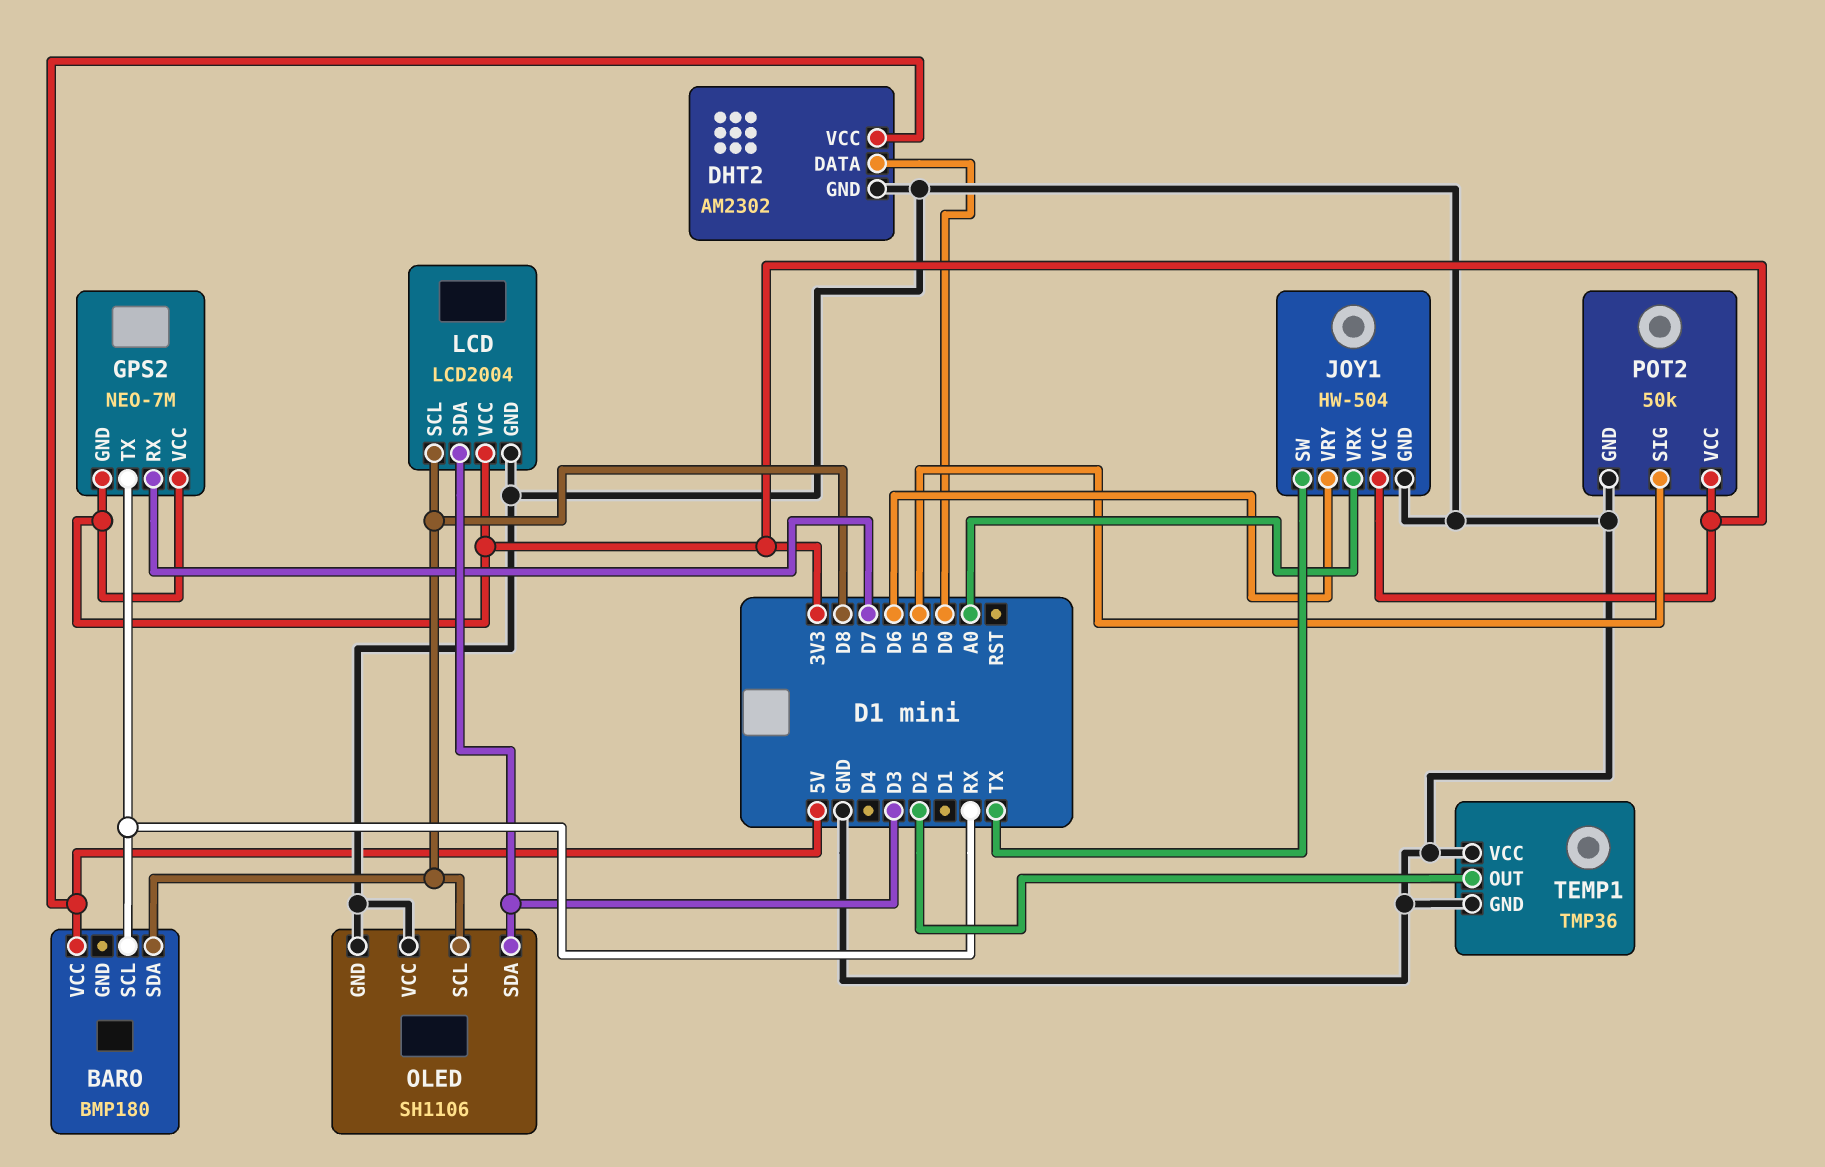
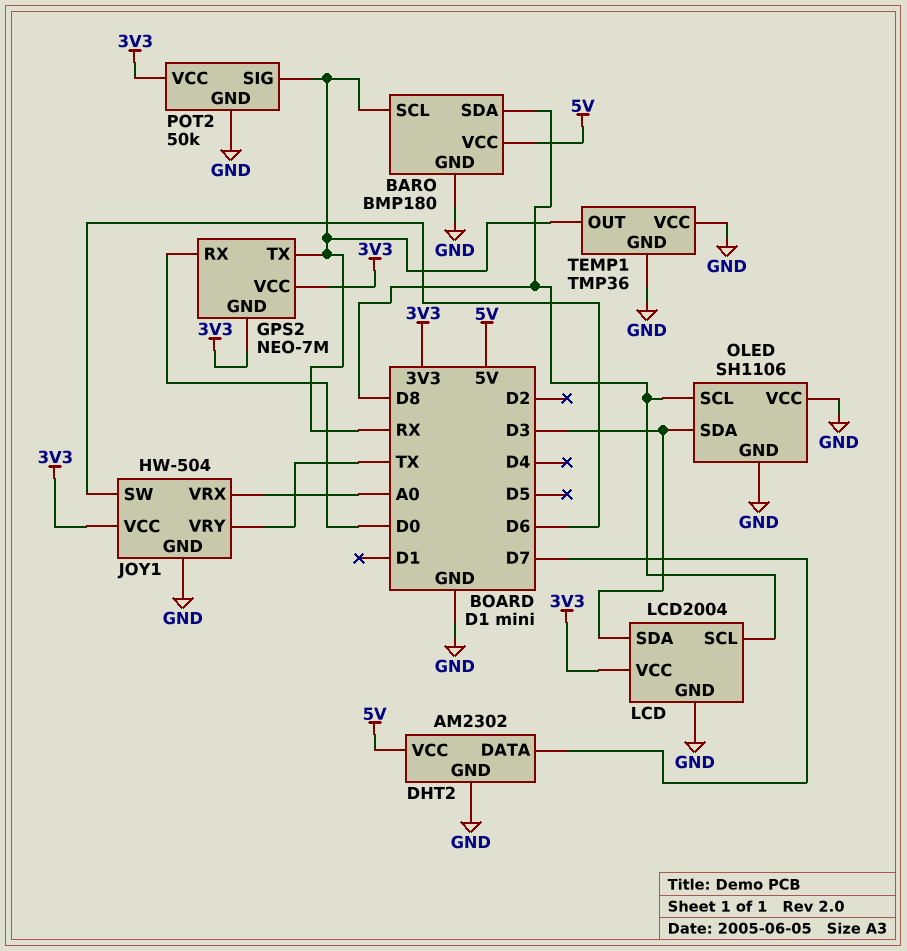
BARO pin GND: none -> GND
DHT2 pin DATA: D0 -> D7
GPS2 pin RX: D7 -> D0
JOY1 pin SW: TX -> D6
JOY1 pin VRY: D6 -> TX
POT2 pin SIG: D5 -> RX
TEMP1 pin OUT: D2 -> RX

